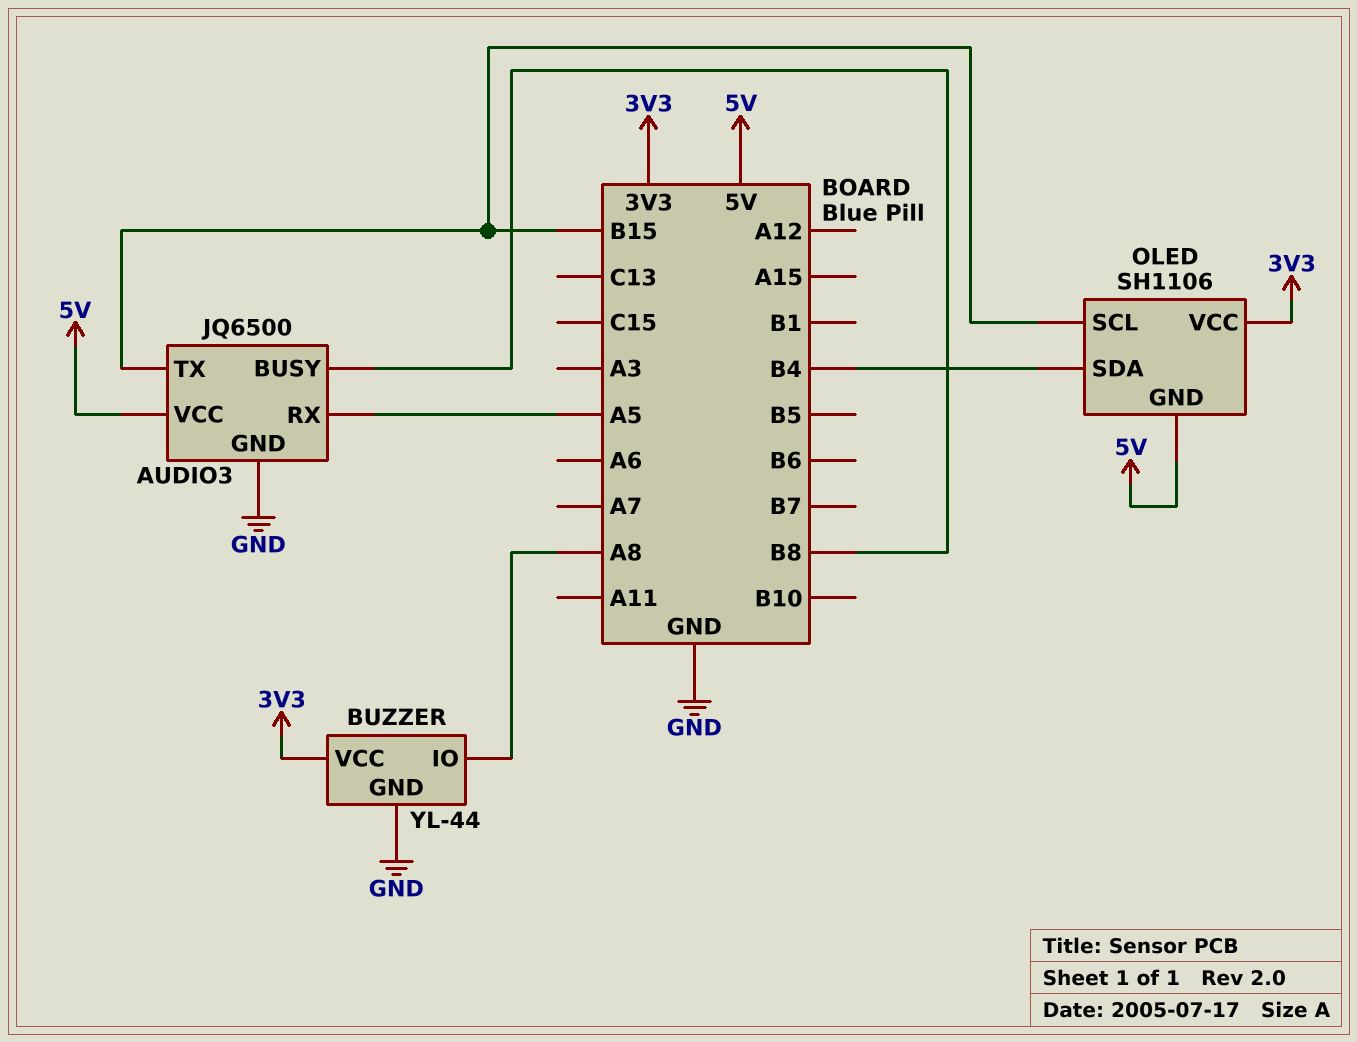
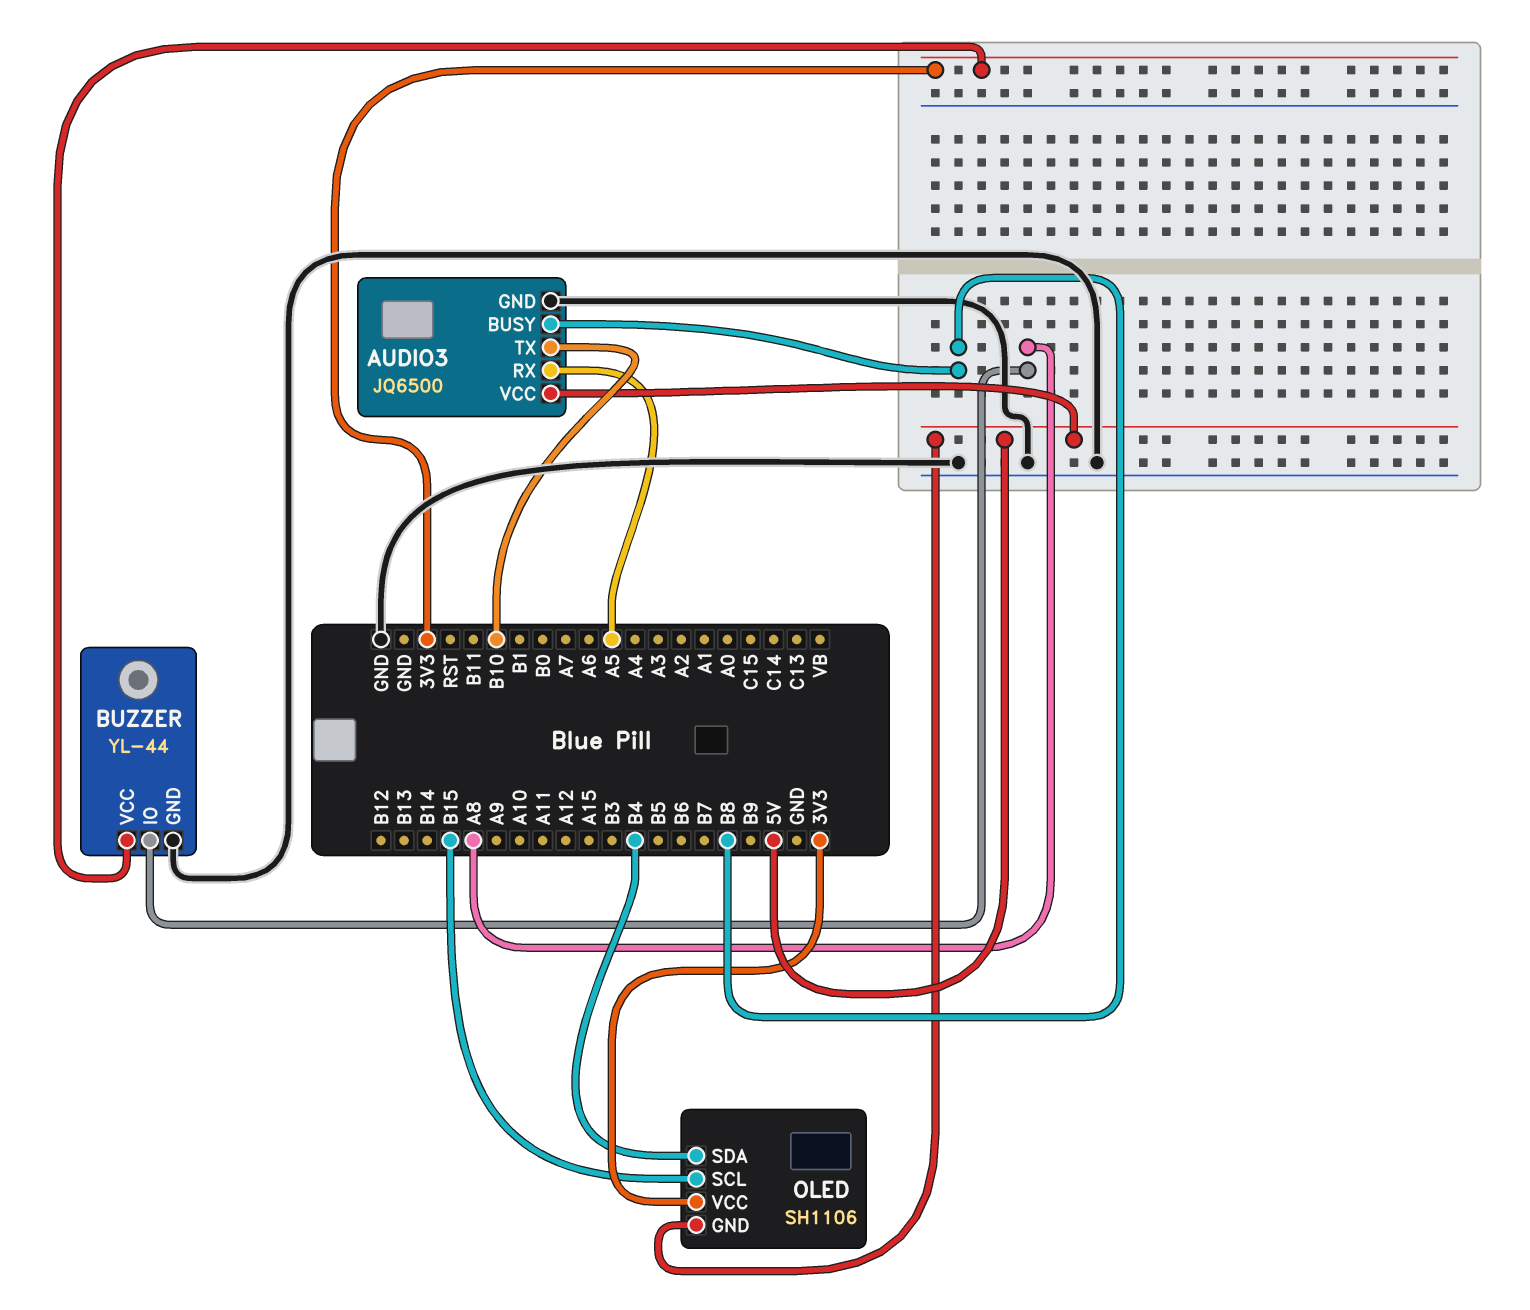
AUDIO3 pin TX: B15 -> B10

